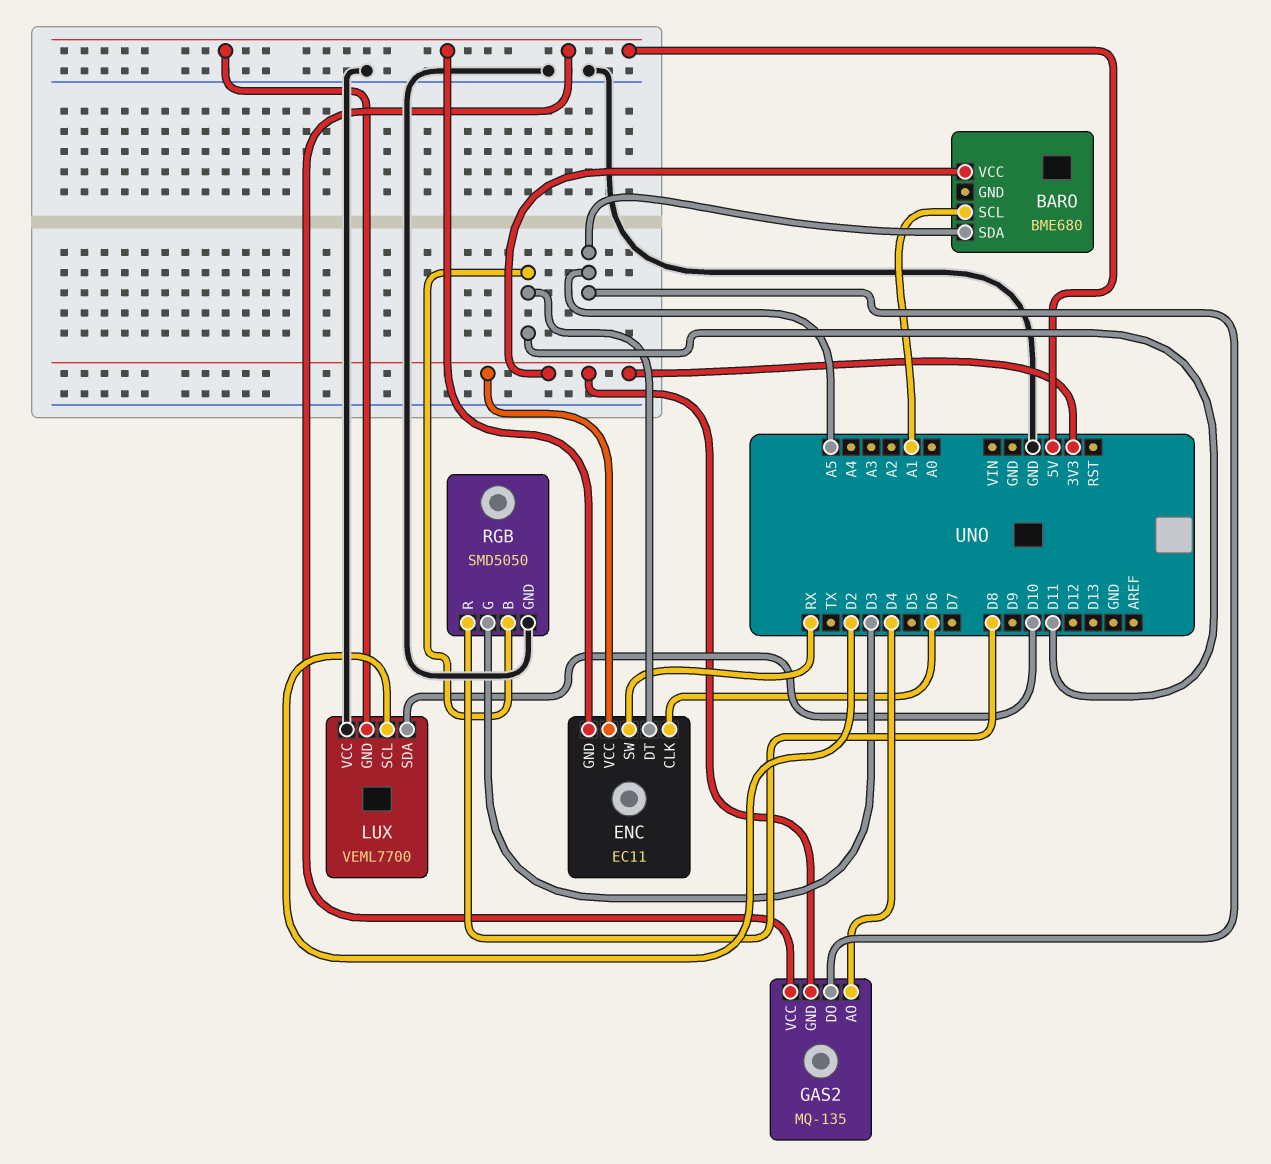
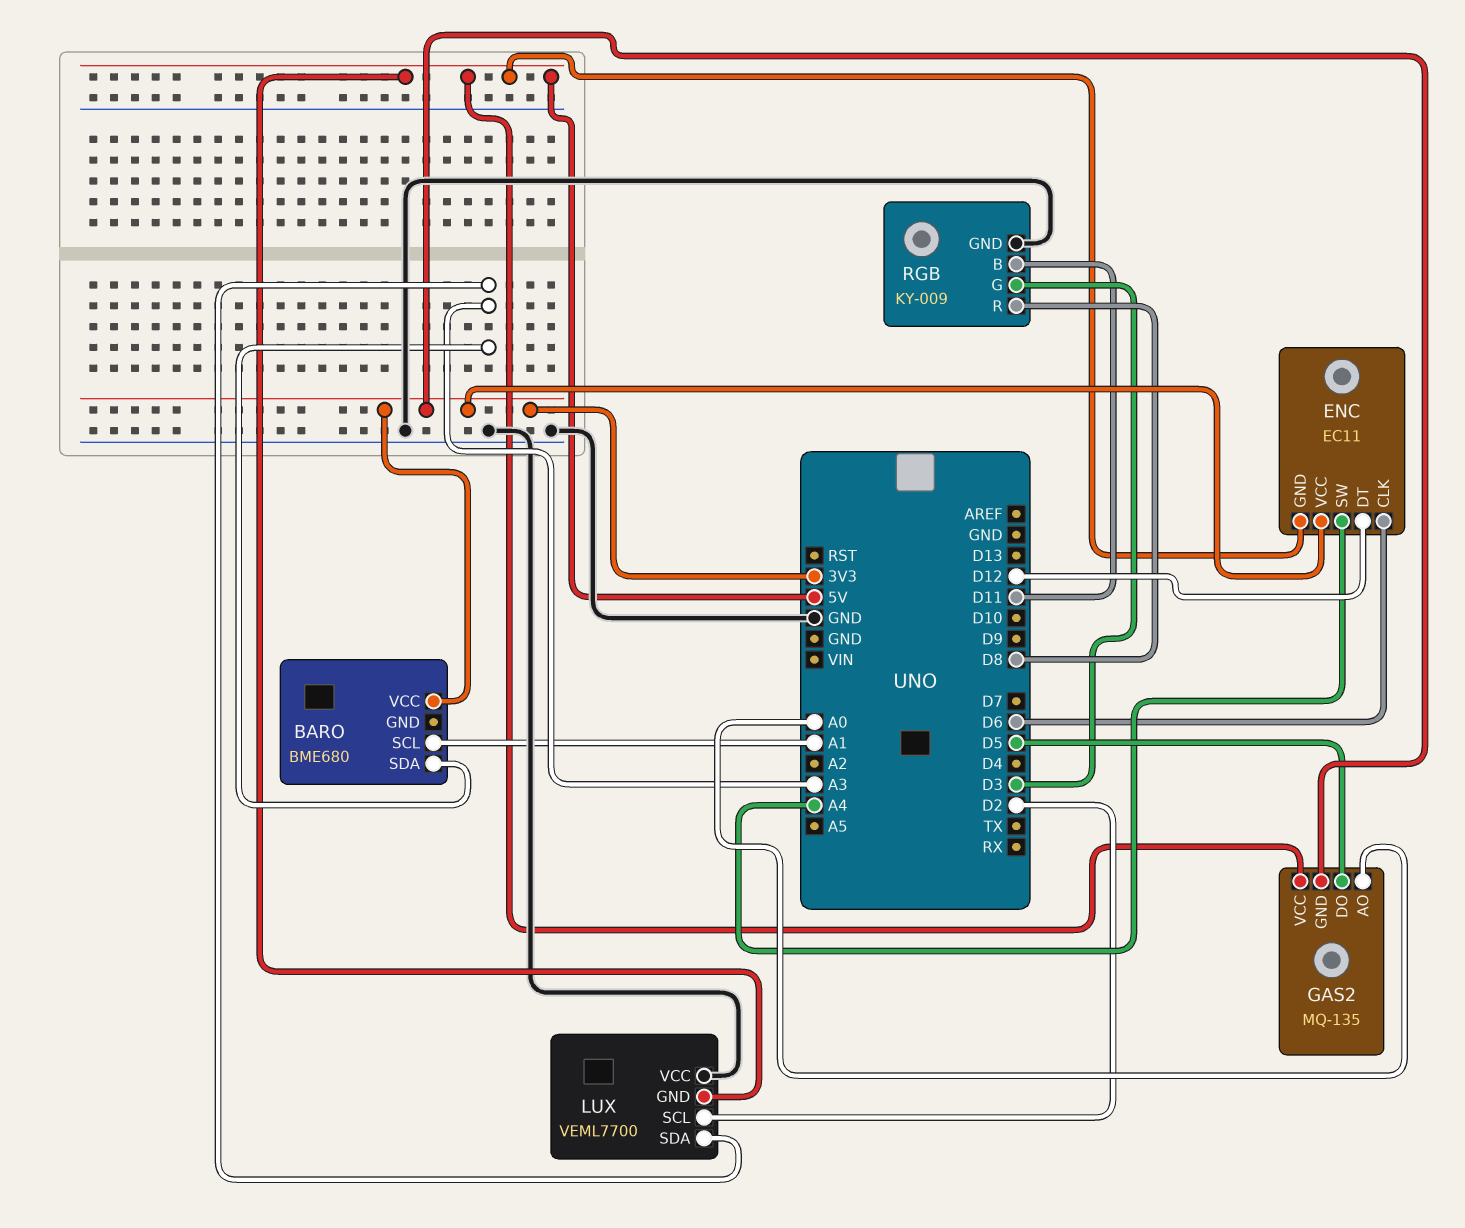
BARO pin SDA: A5 -> A3
ENC pin DT: D11 -> D12
ENC pin SW: RX -> A4
GAS2 pin AO: D4 -> A0
GAS2 pin DO: A5 -> D5
LUX pin SDA: D10 -> A3
RGB: SMD5050 -> KY-009

